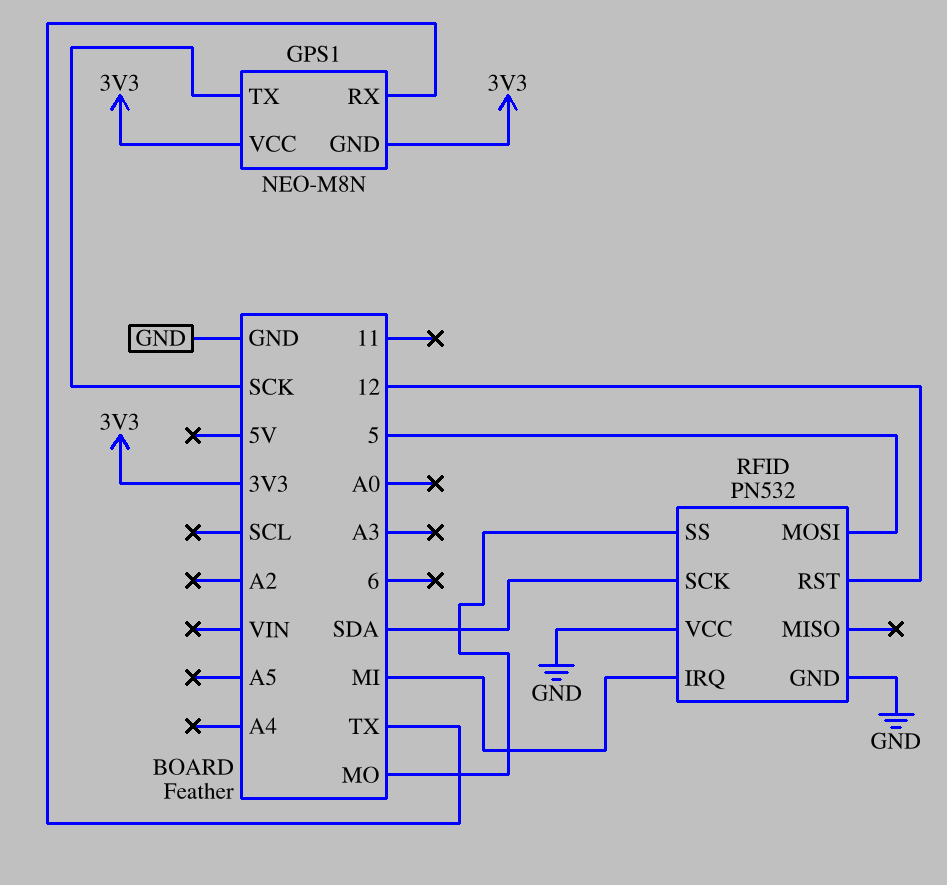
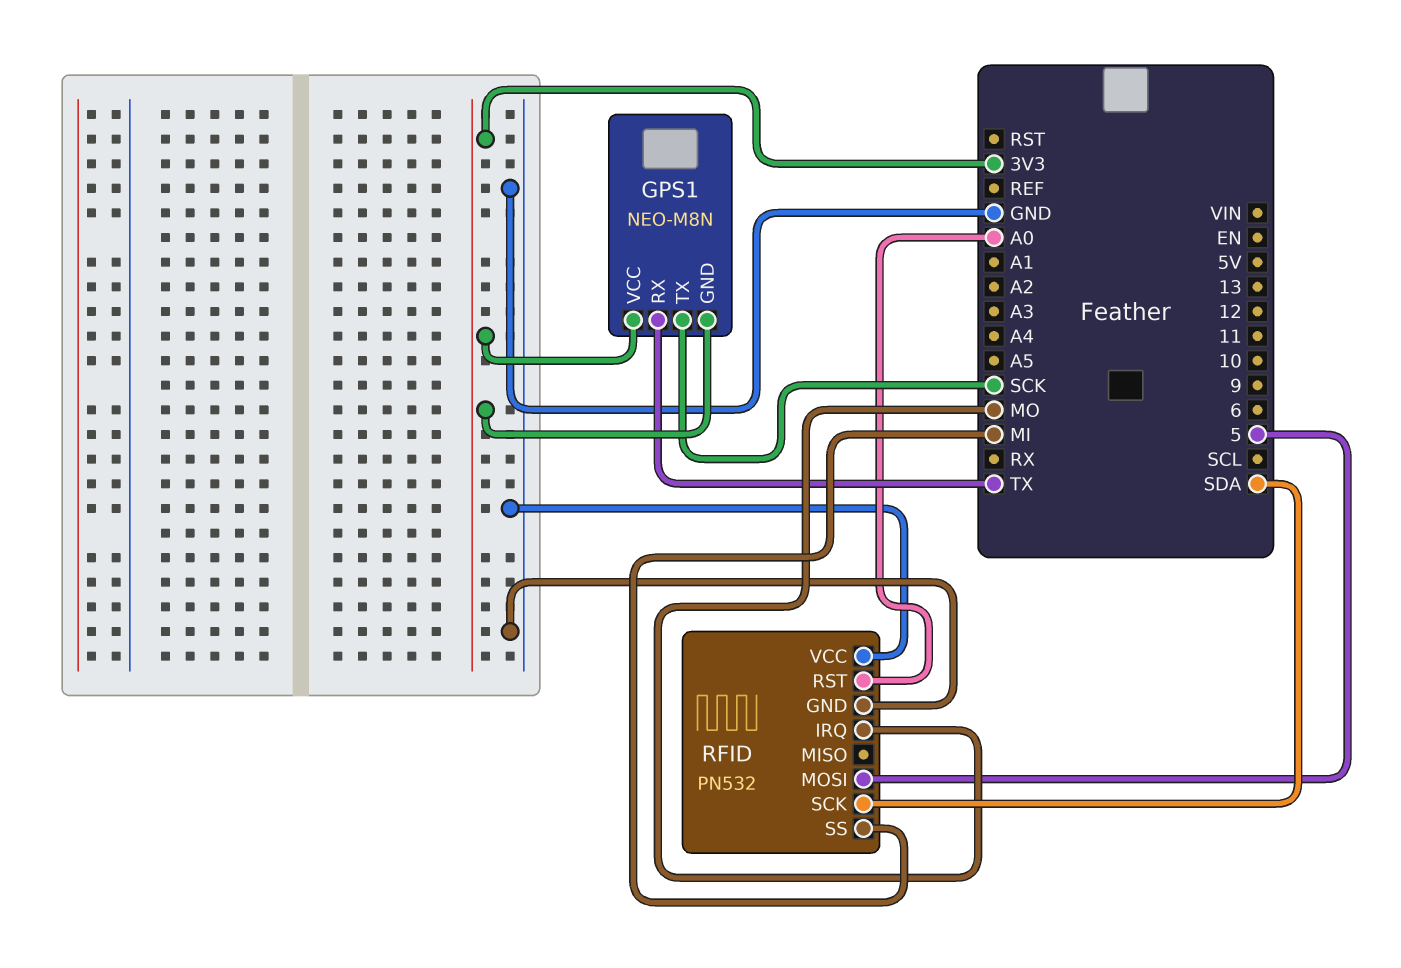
RFID pin IRQ: MI -> MO
RFID pin RST: 12 -> A0
RFID pin SS: MO -> MI

